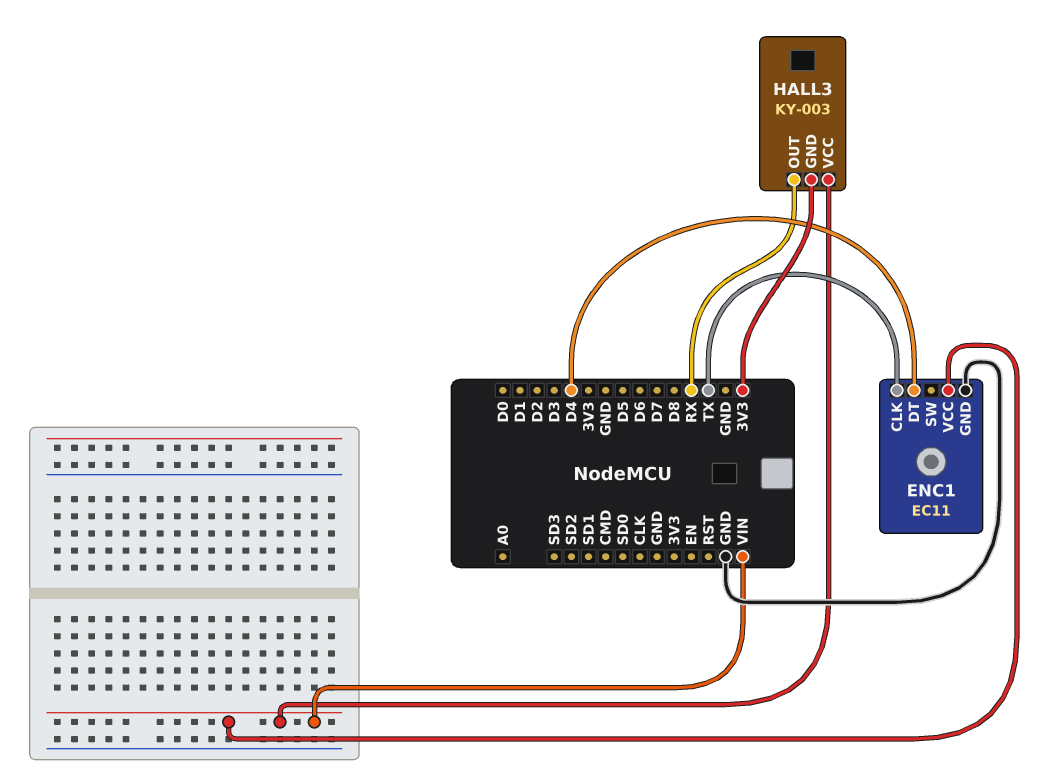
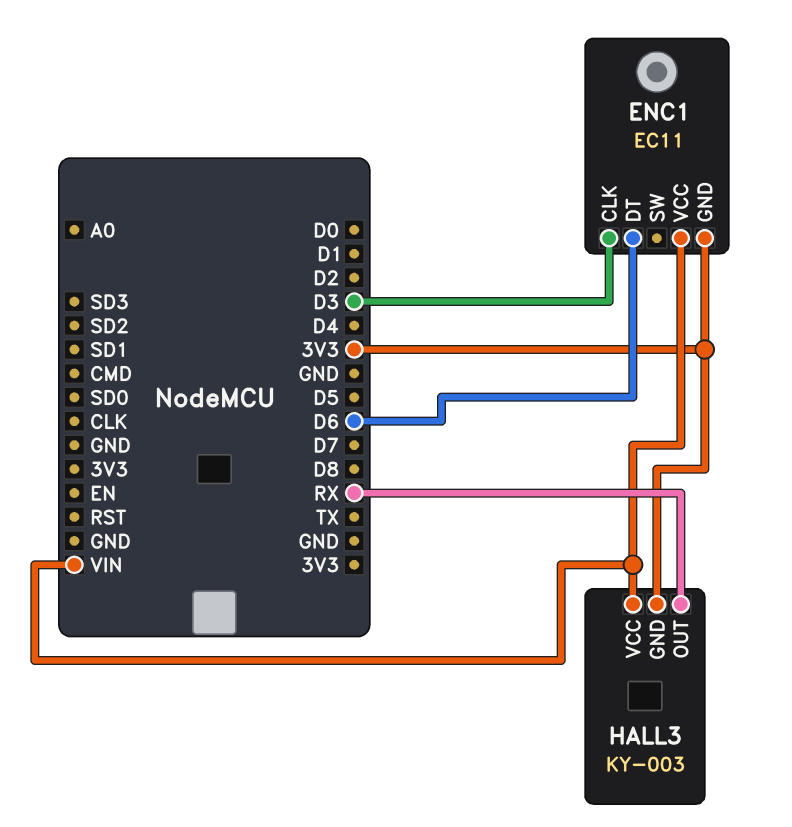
ENC1 pin CLK: TX -> D3
ENC1 pin DT: D4 -> D6
ENC1 pin GND: GND -> 3V3

